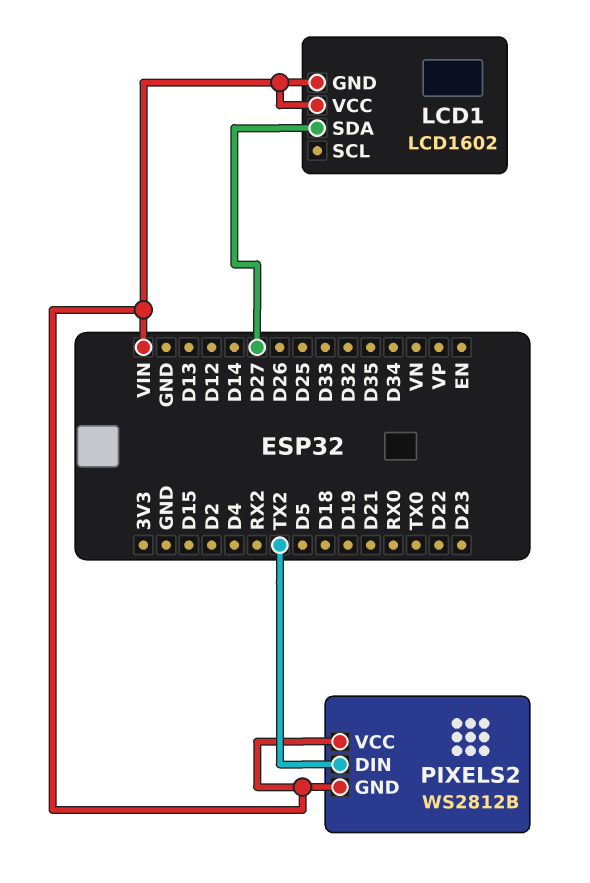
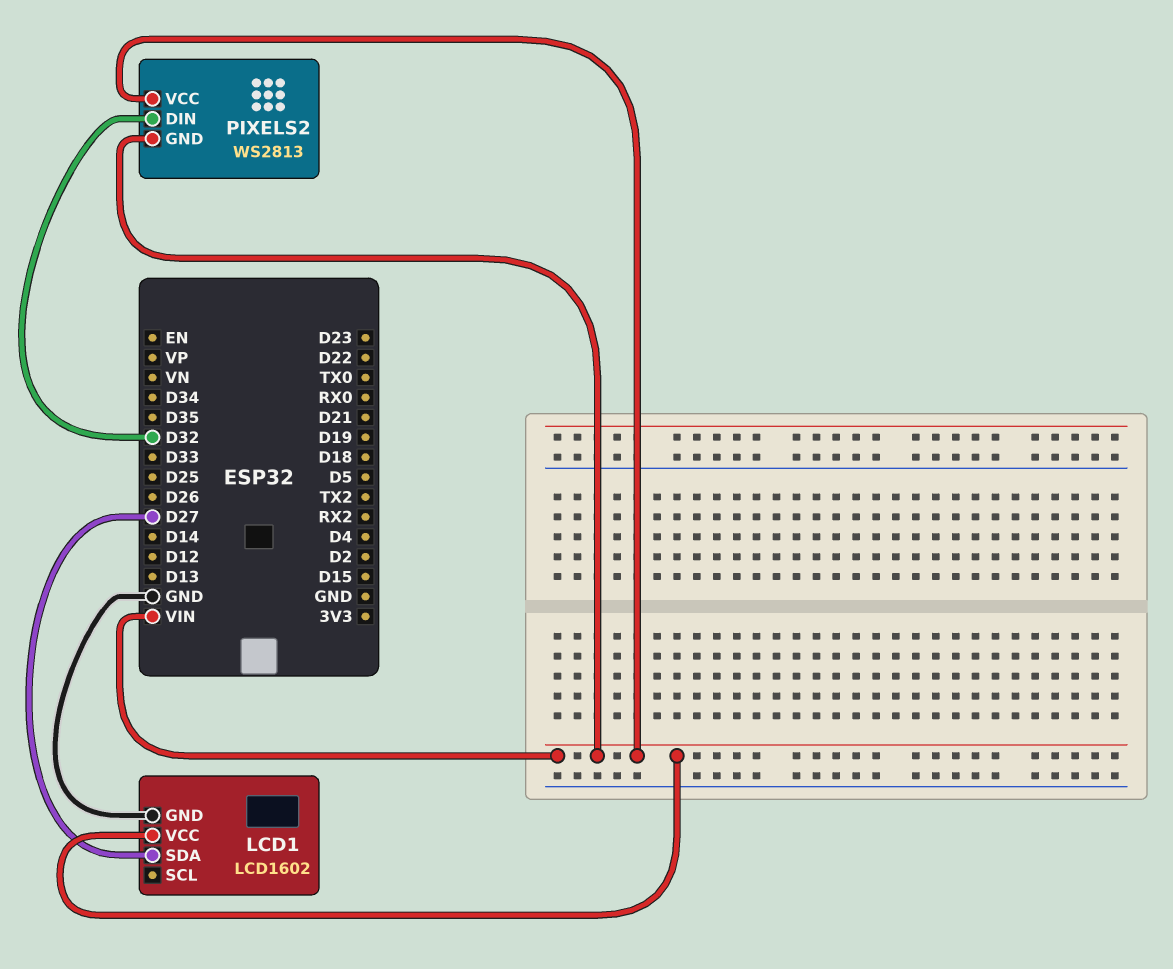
LCD1 pin GND: VIN -> GND
PIXELS2: WS2812B -> WS2813
PIXELS2 pin DIN: TX2 -> D32

